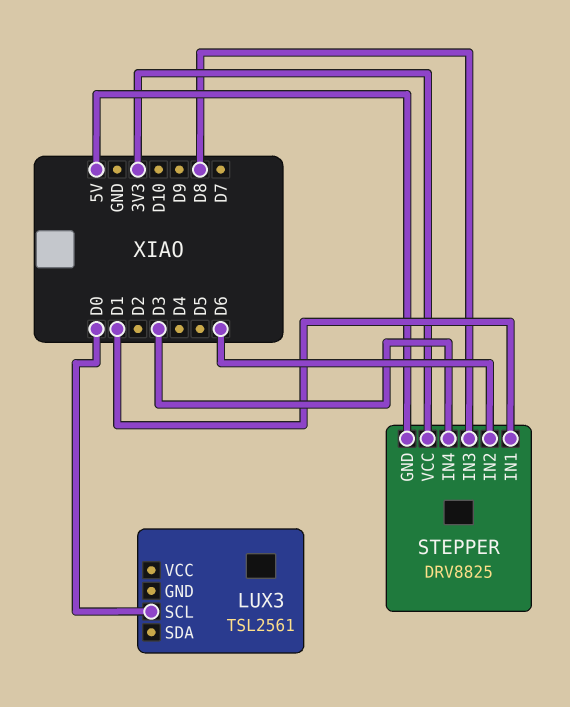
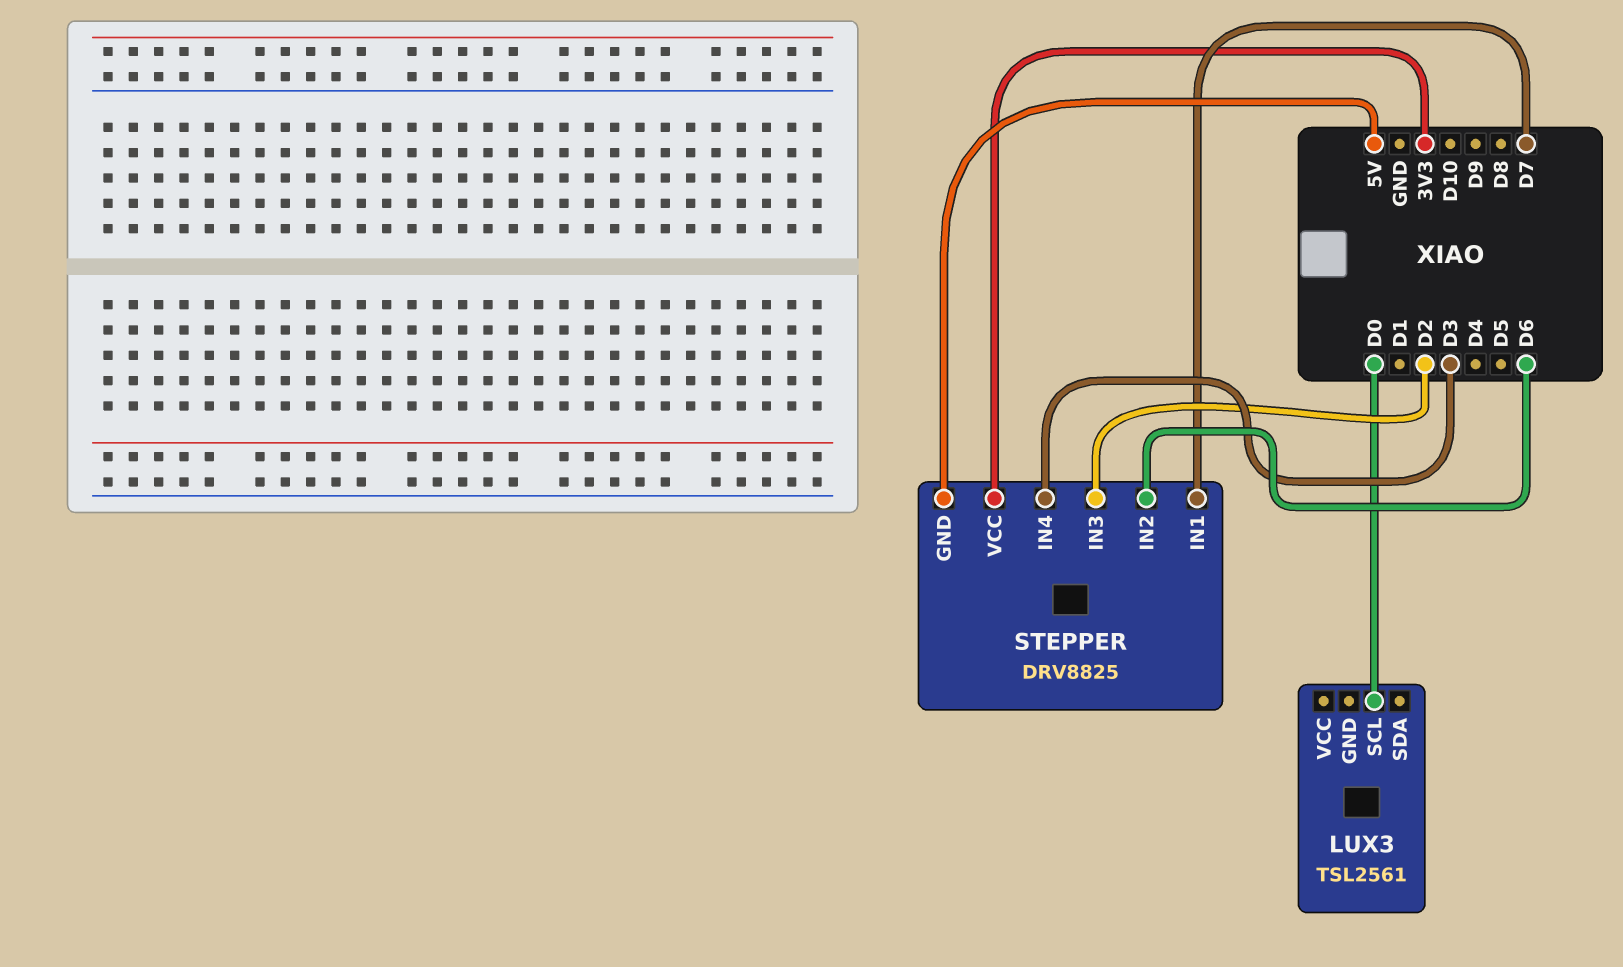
STEPPER pin IN1: D1 -> D7
STEPPER pin IN3: D8 -> D2

